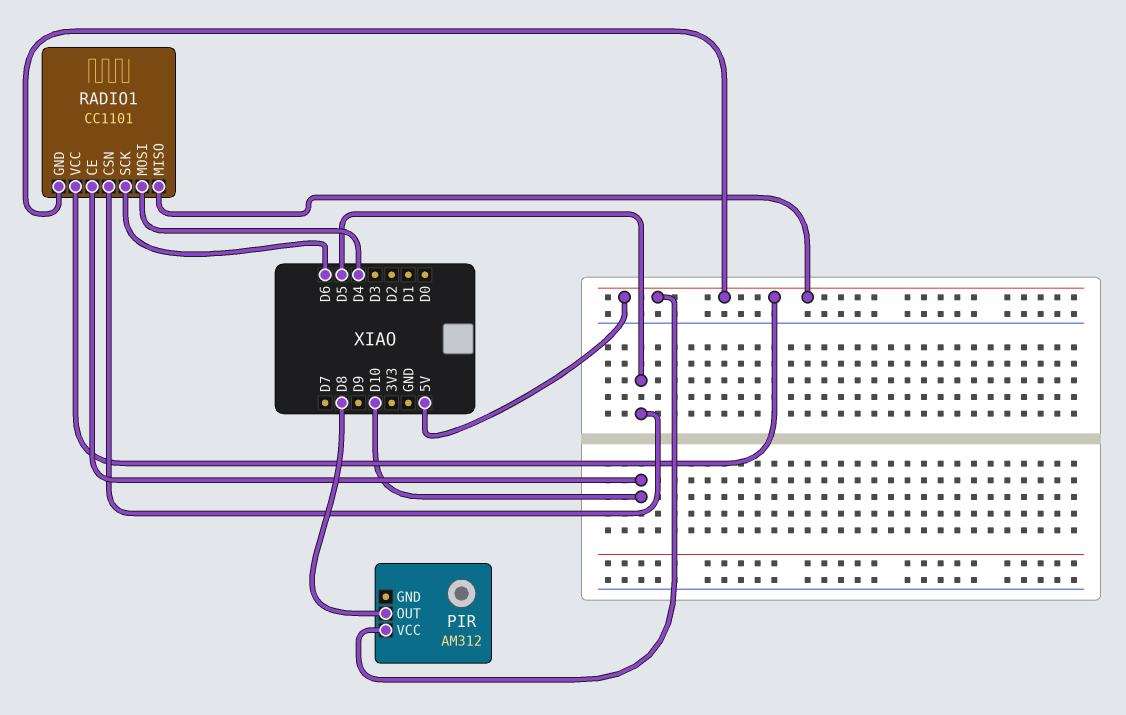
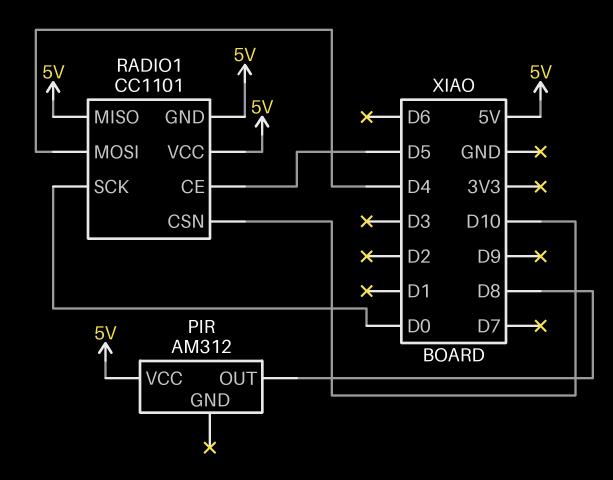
RADIO1 pin CE: D10 -> D5
RADIO1 pin CSN: D5 -> D10
RADIO1 pin SCK: D6 -> D0

